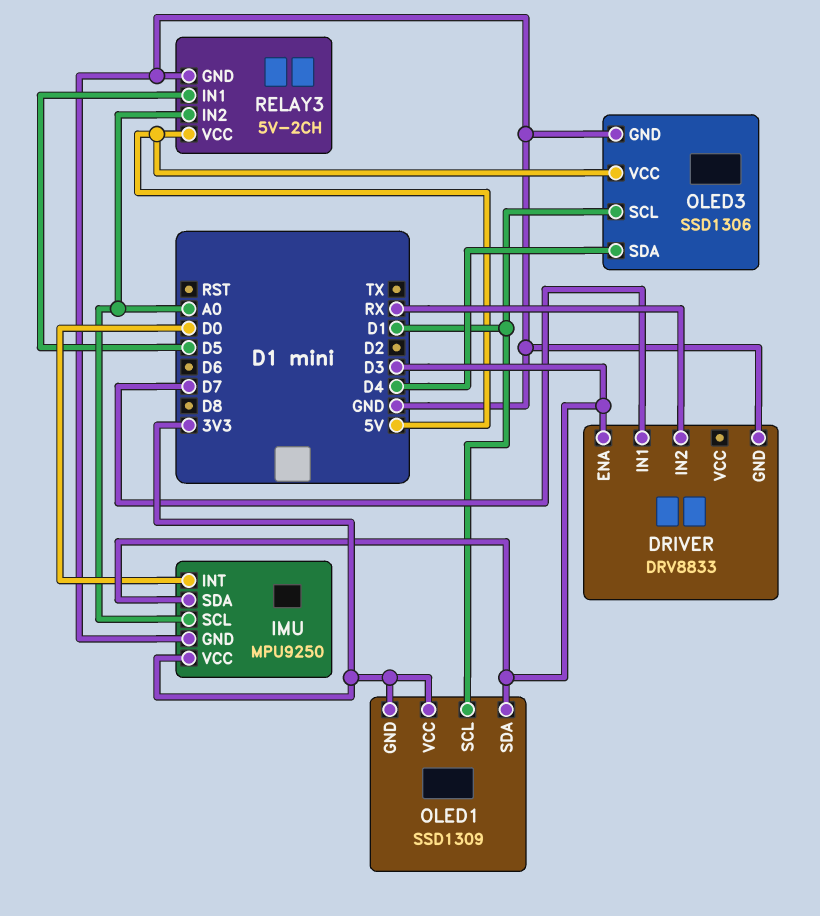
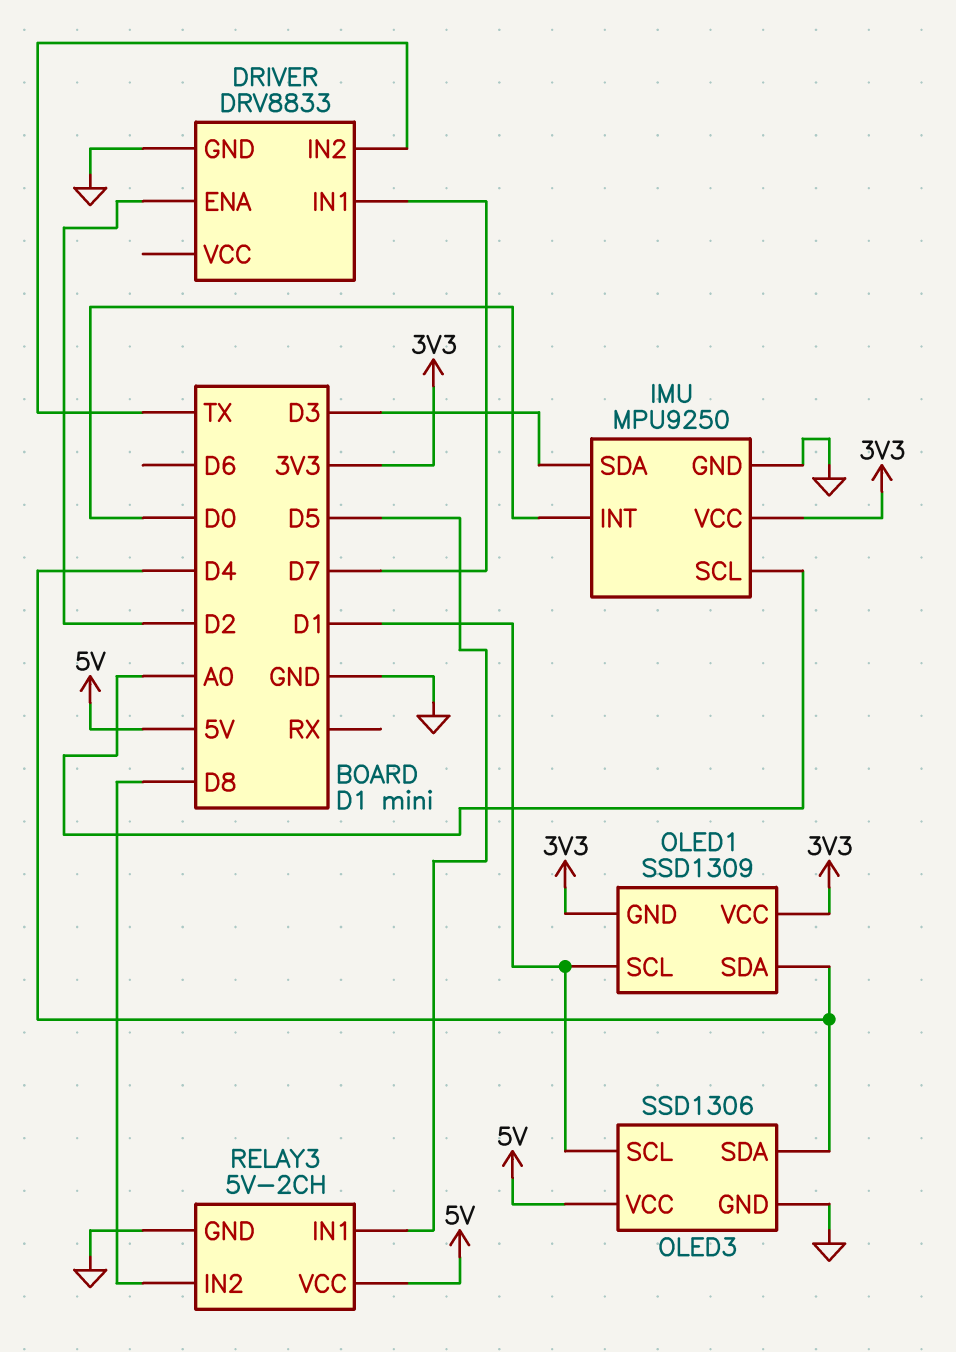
DRIVER pin ENA: D3 -> D2
DRIVER pin IN2: RX -> TX
OLED1 pin SDA: D3 -> D4
RELAY3 pin IN2: A0 -> D8

